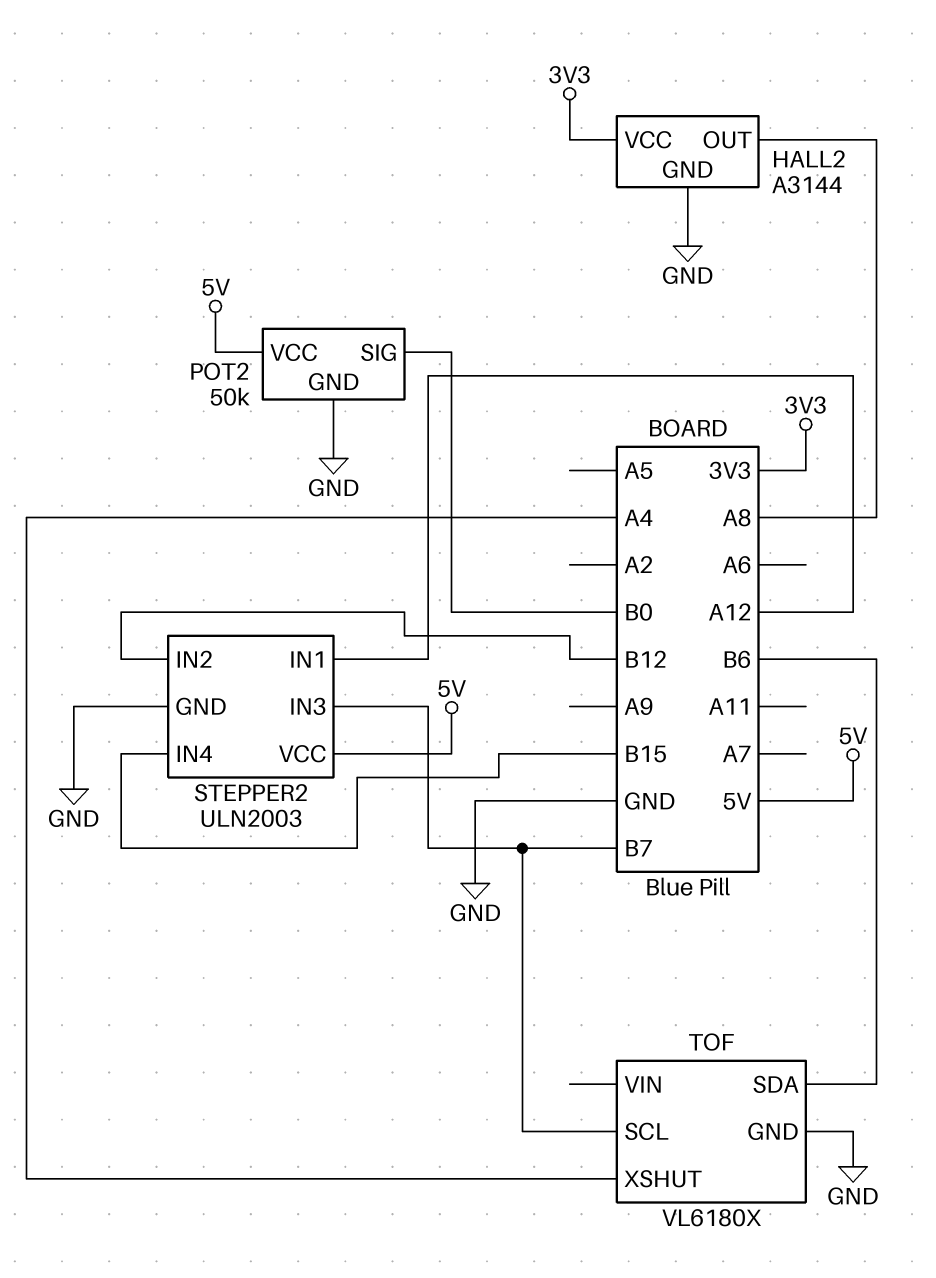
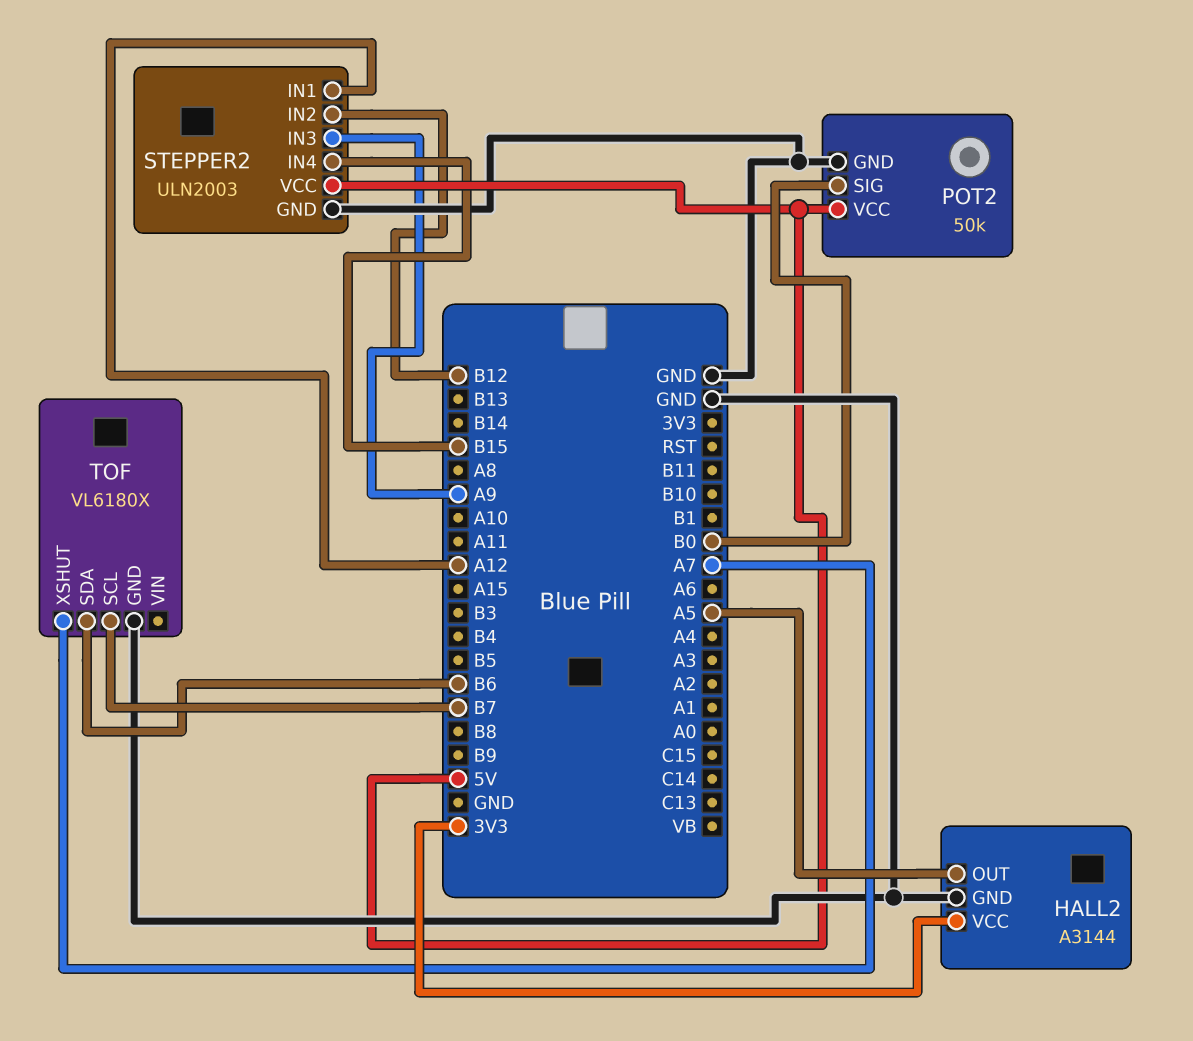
HALL2 pin OUT: A8 -> A5
STEPPER2 pin IN3: B7 -> A9
TOF pin XSHUT: A4 -> A7

